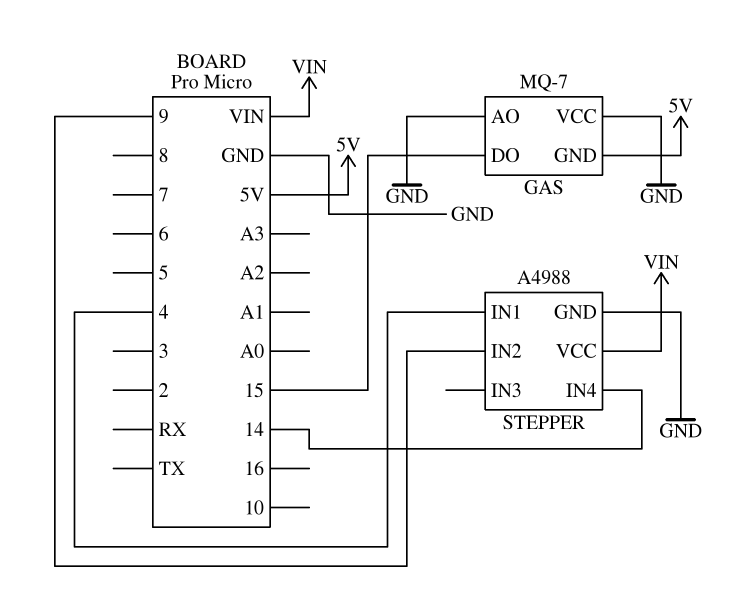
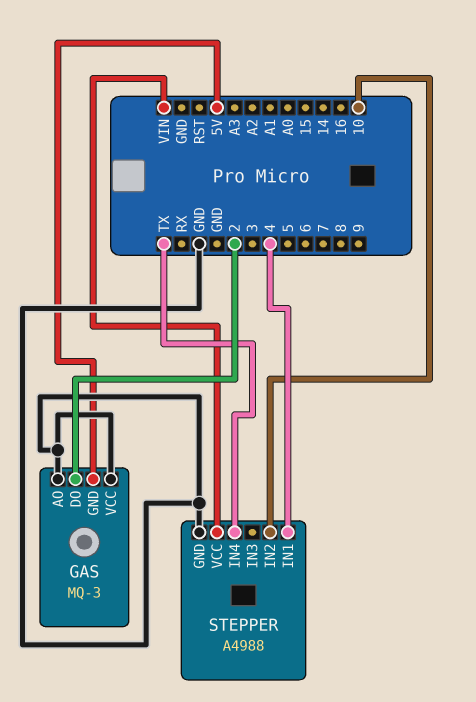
GAS: MQ-7 -> MQ-3
GAS pin DO: 15 -> 2
STEPPER pin IN2: 9 -> 10
STEPPER pin IN4: 14 -> TX

